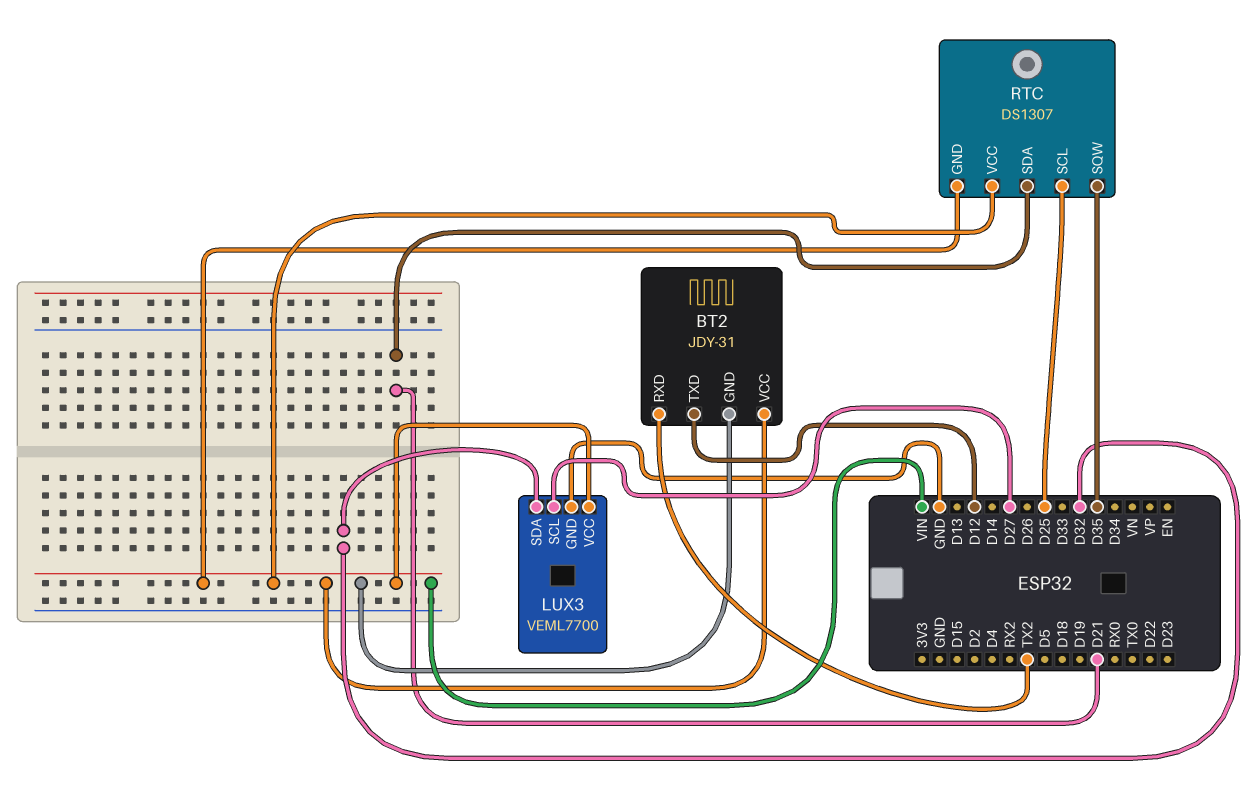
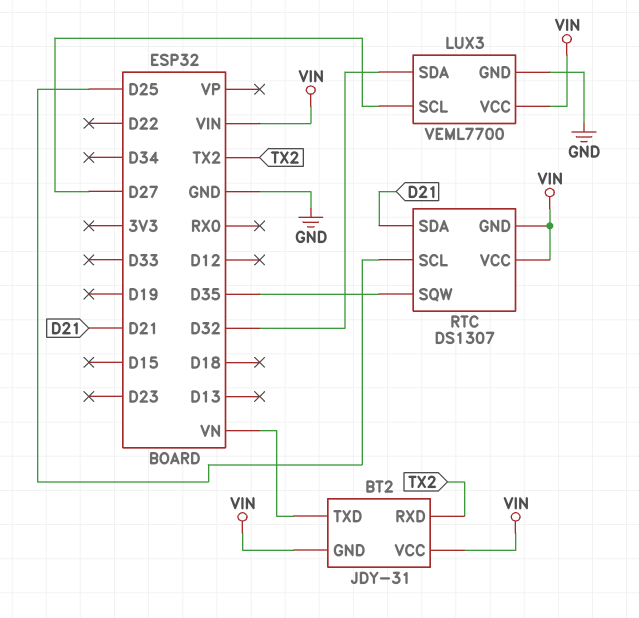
BT2 pin TXD: D12 -> VN

